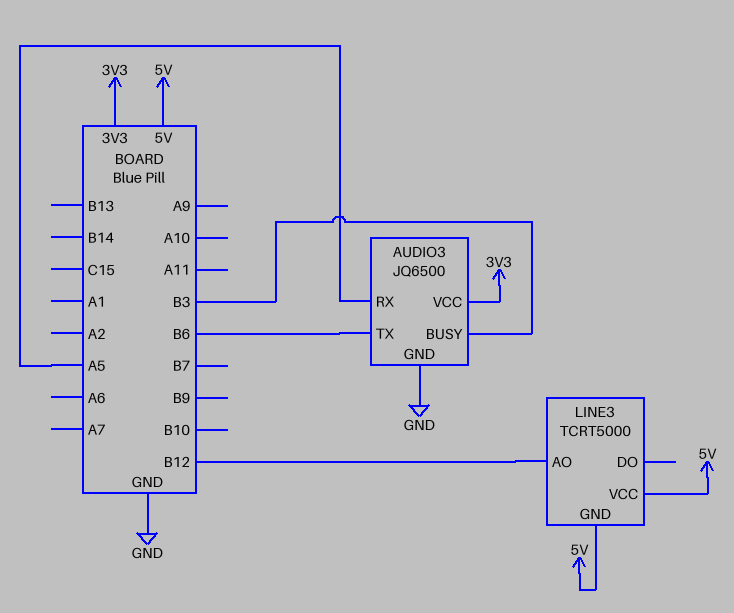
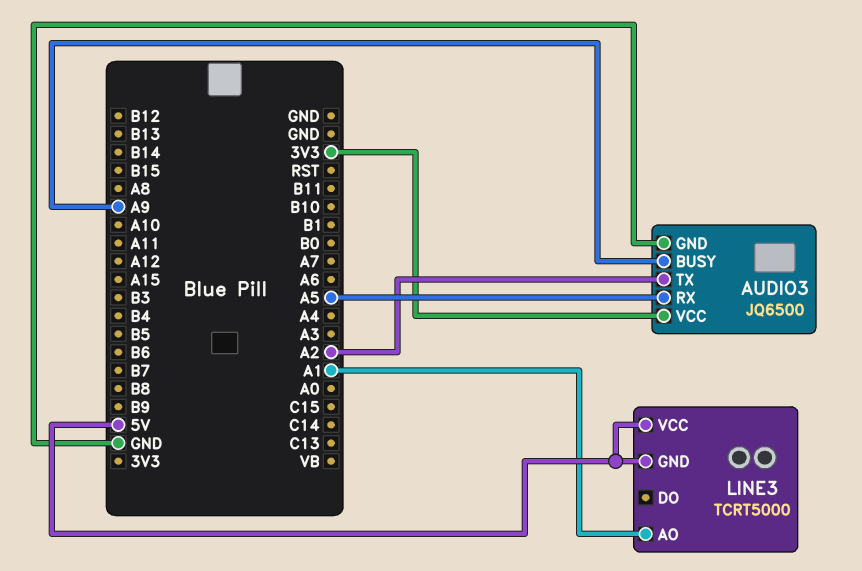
AUDIO3 pin BUSY: B3 -> A9
AUDIO3 pin TX: B6 -> A2
LINE3 pin AO: B12 -> A1

